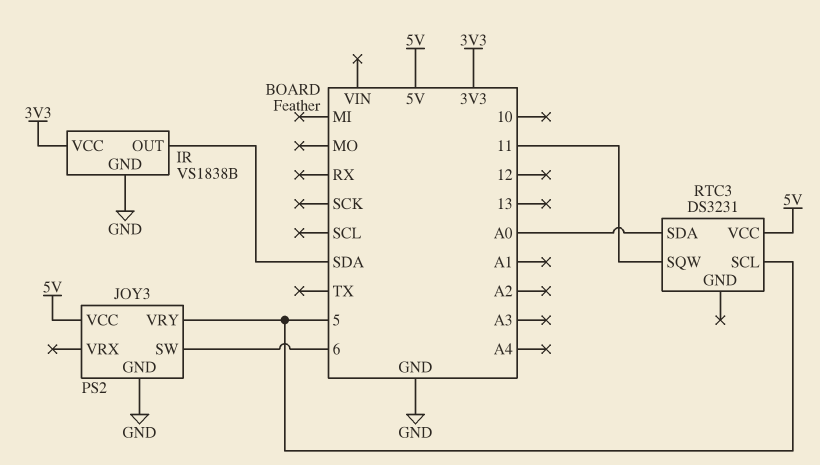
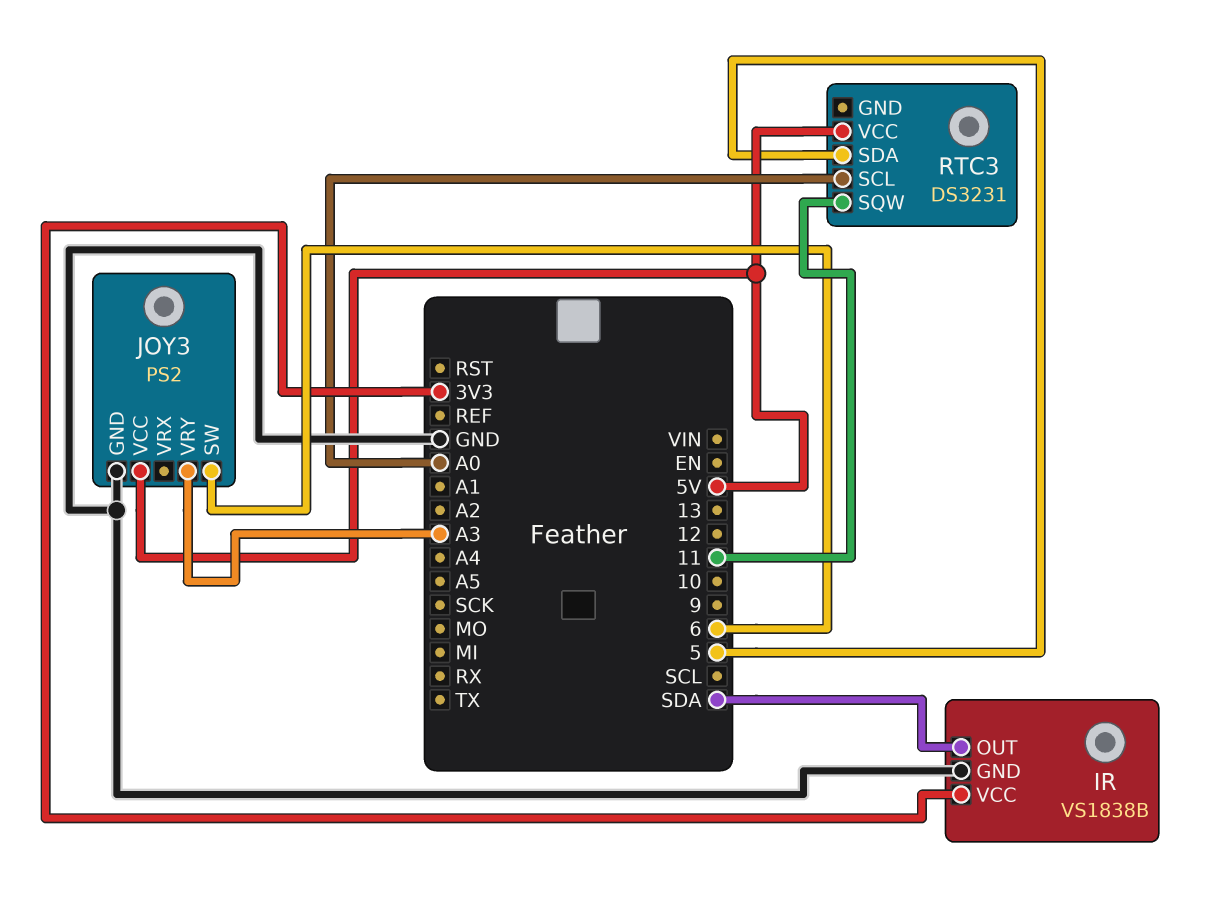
JOY3 pin VRY: 5 -> A3
RTC3 pin SCL: 5 -> A0
RTC3 pin SDA: A0 -> 5

